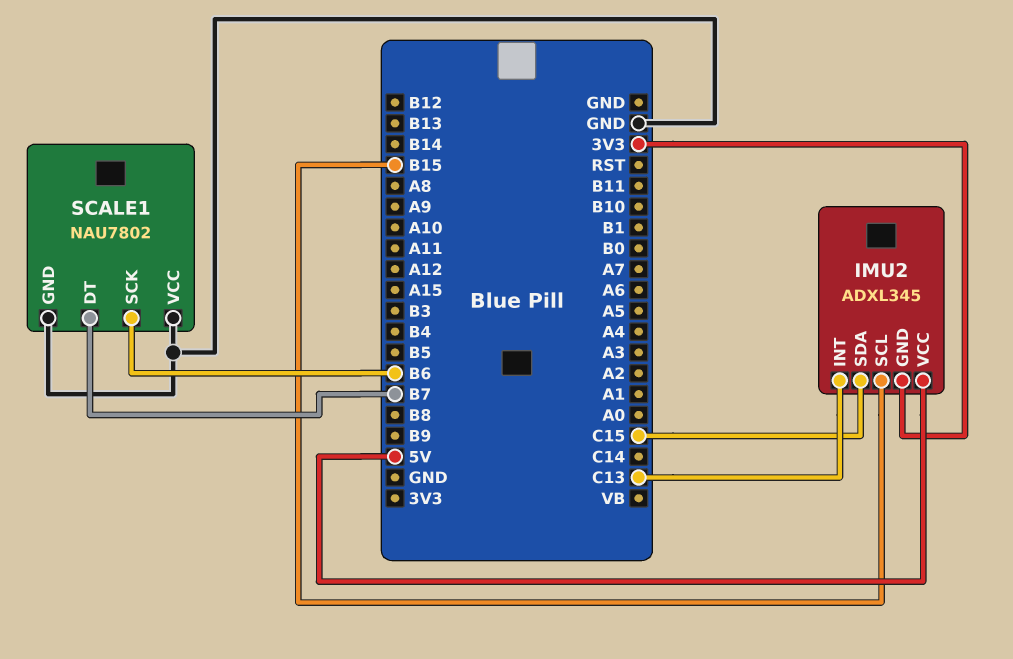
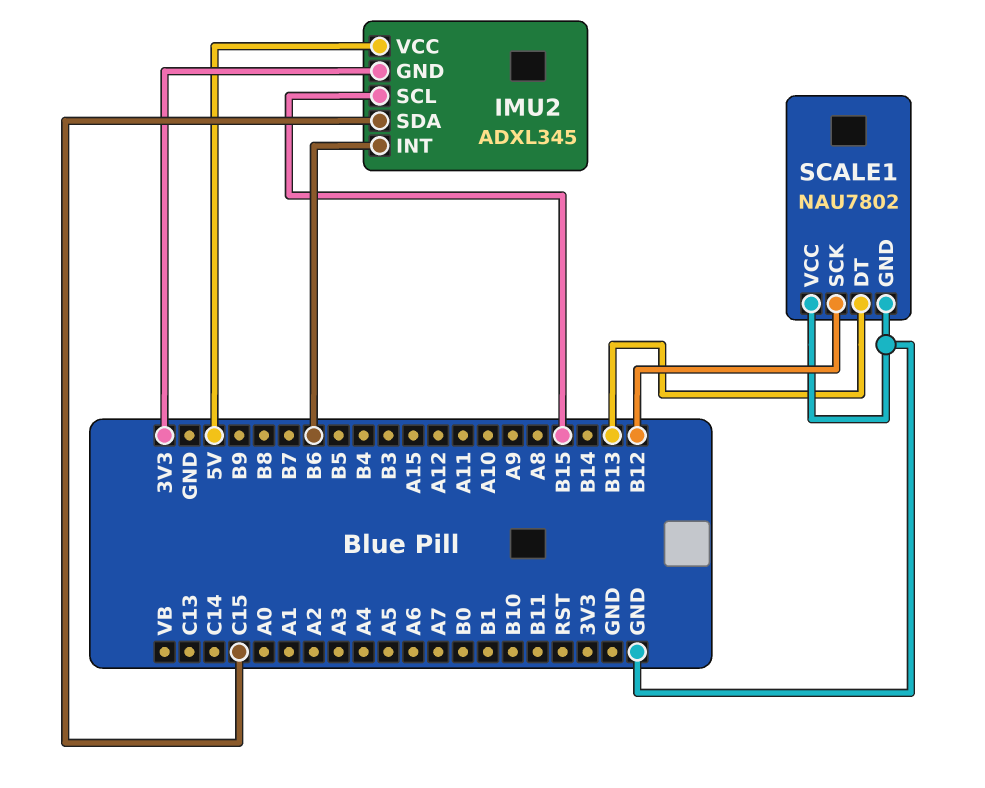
IMU2 pin INT: C13 -> B6
SCALE1 pin DT: B7 -> B13
SCALE1 pin SCK: B6 -> B12

